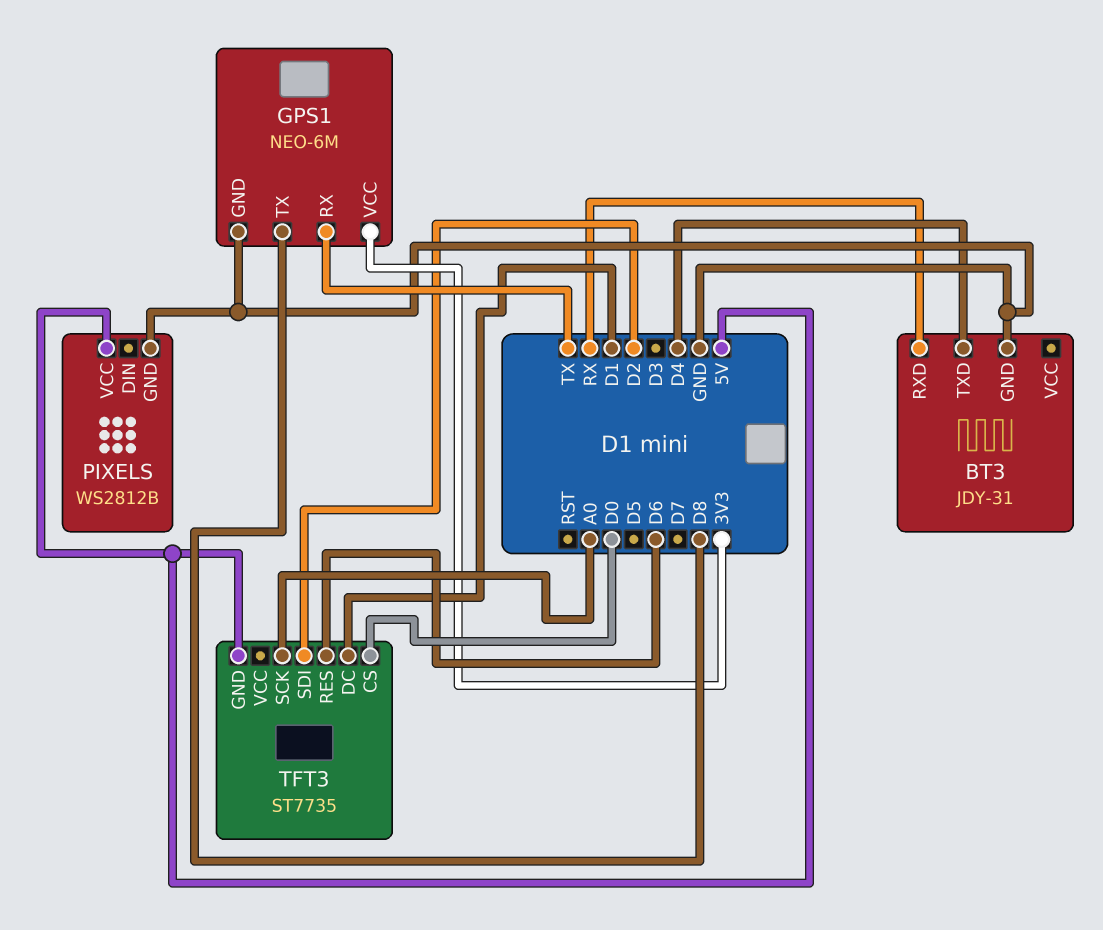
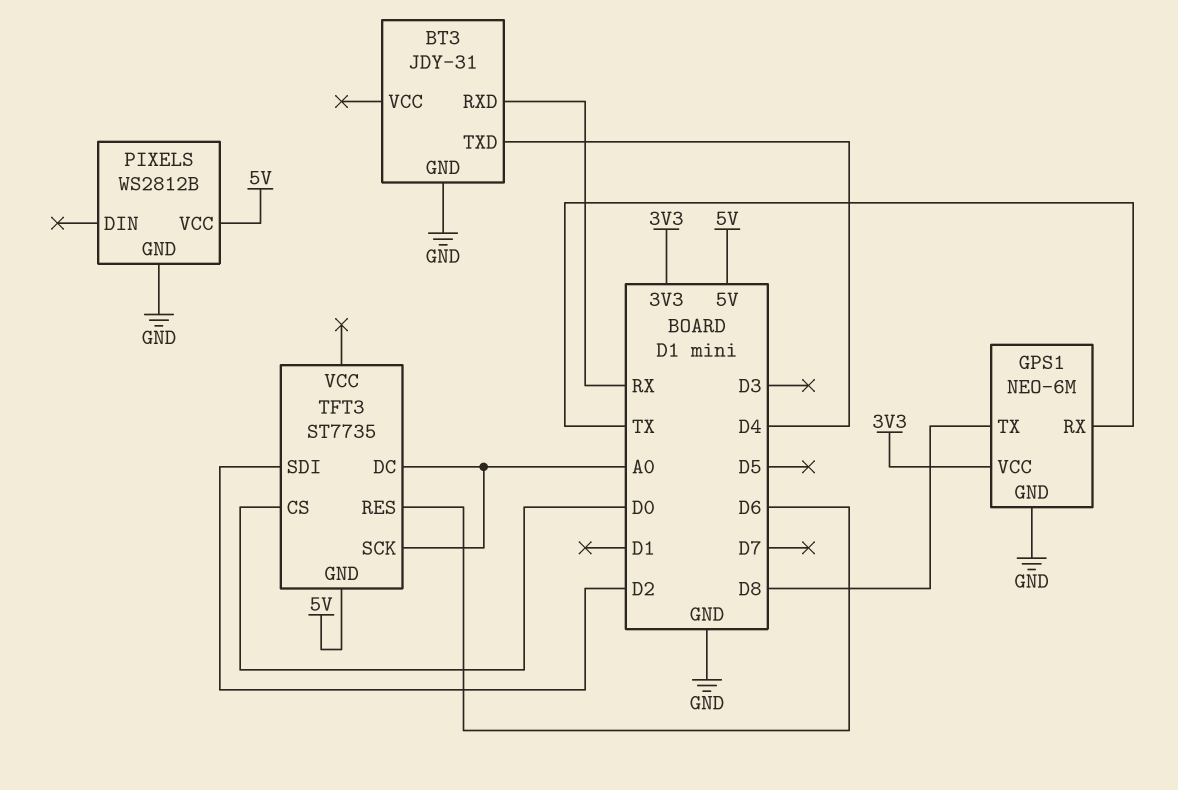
TFT3 pin DC: D1 -> A0

